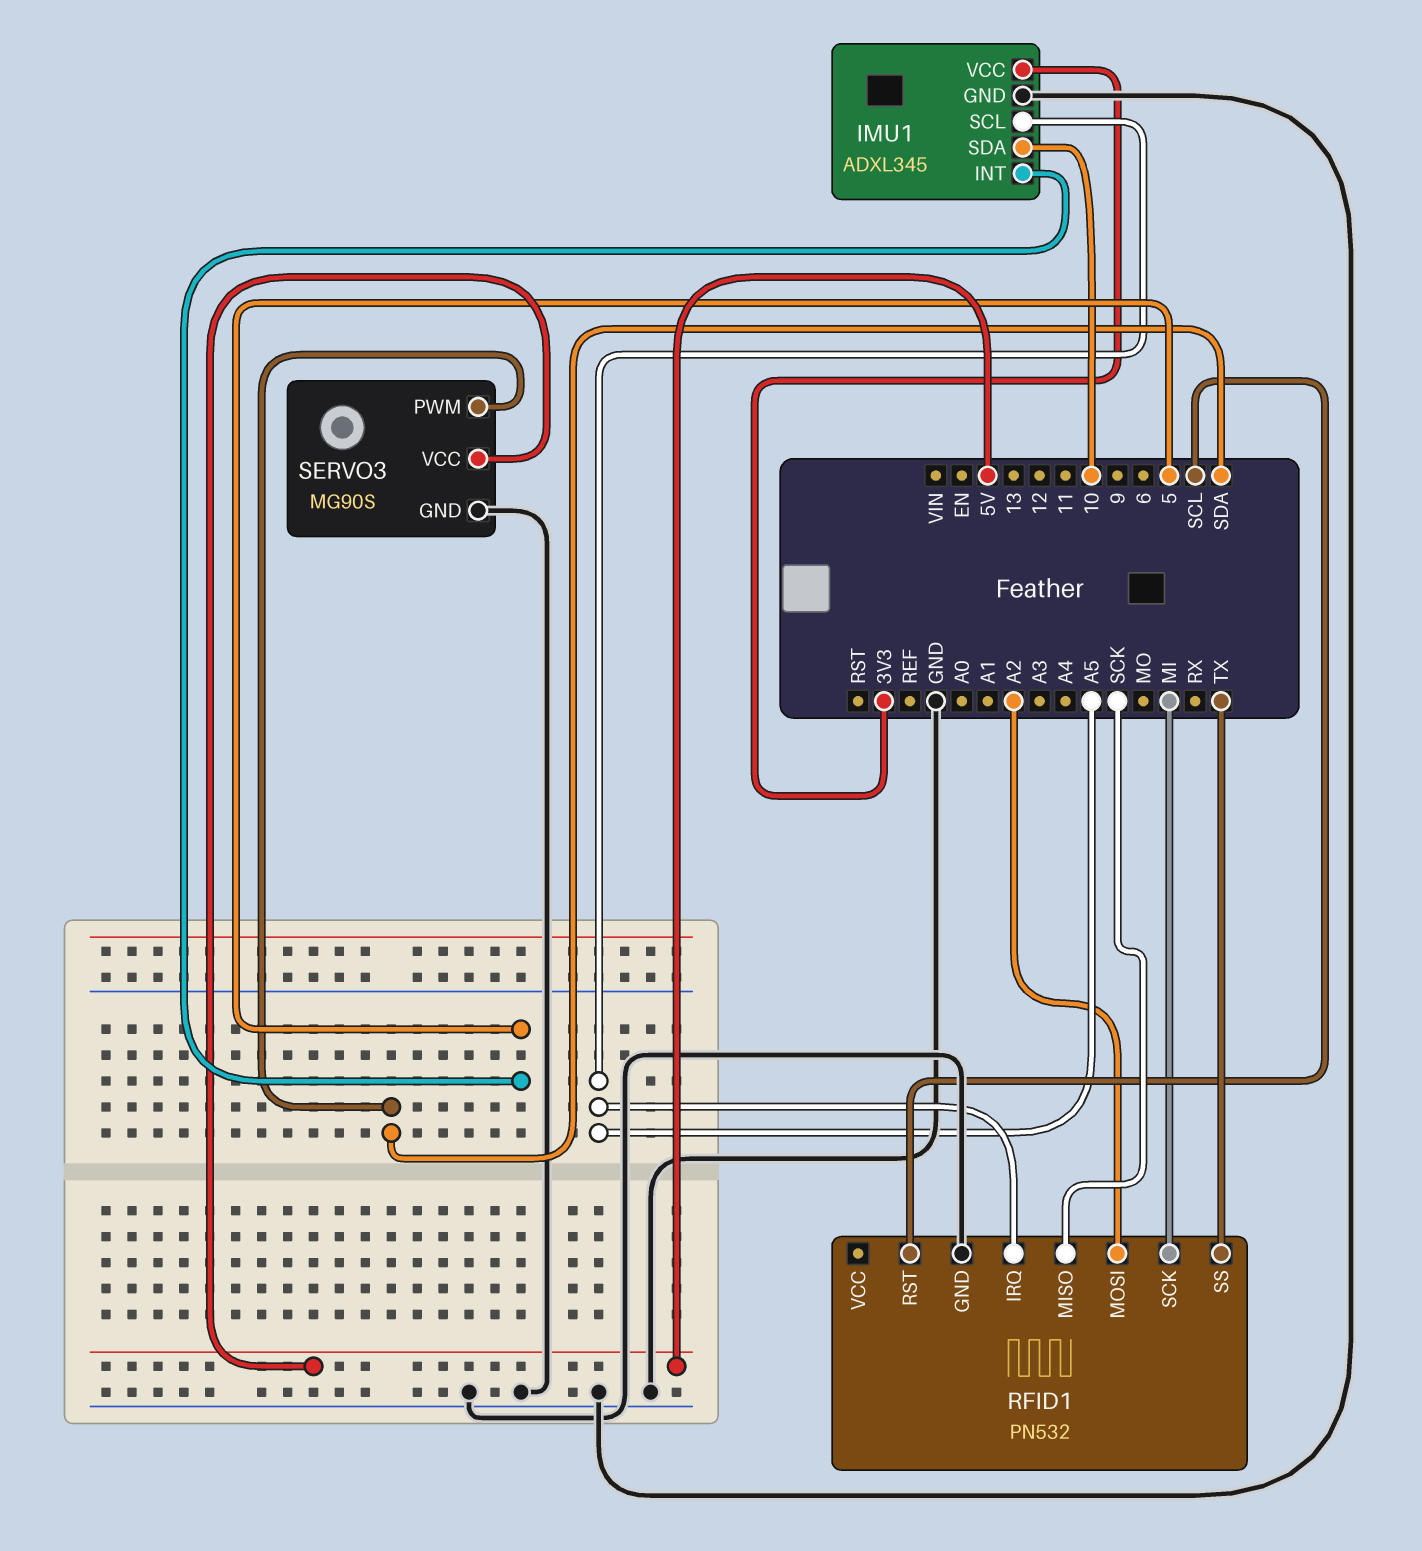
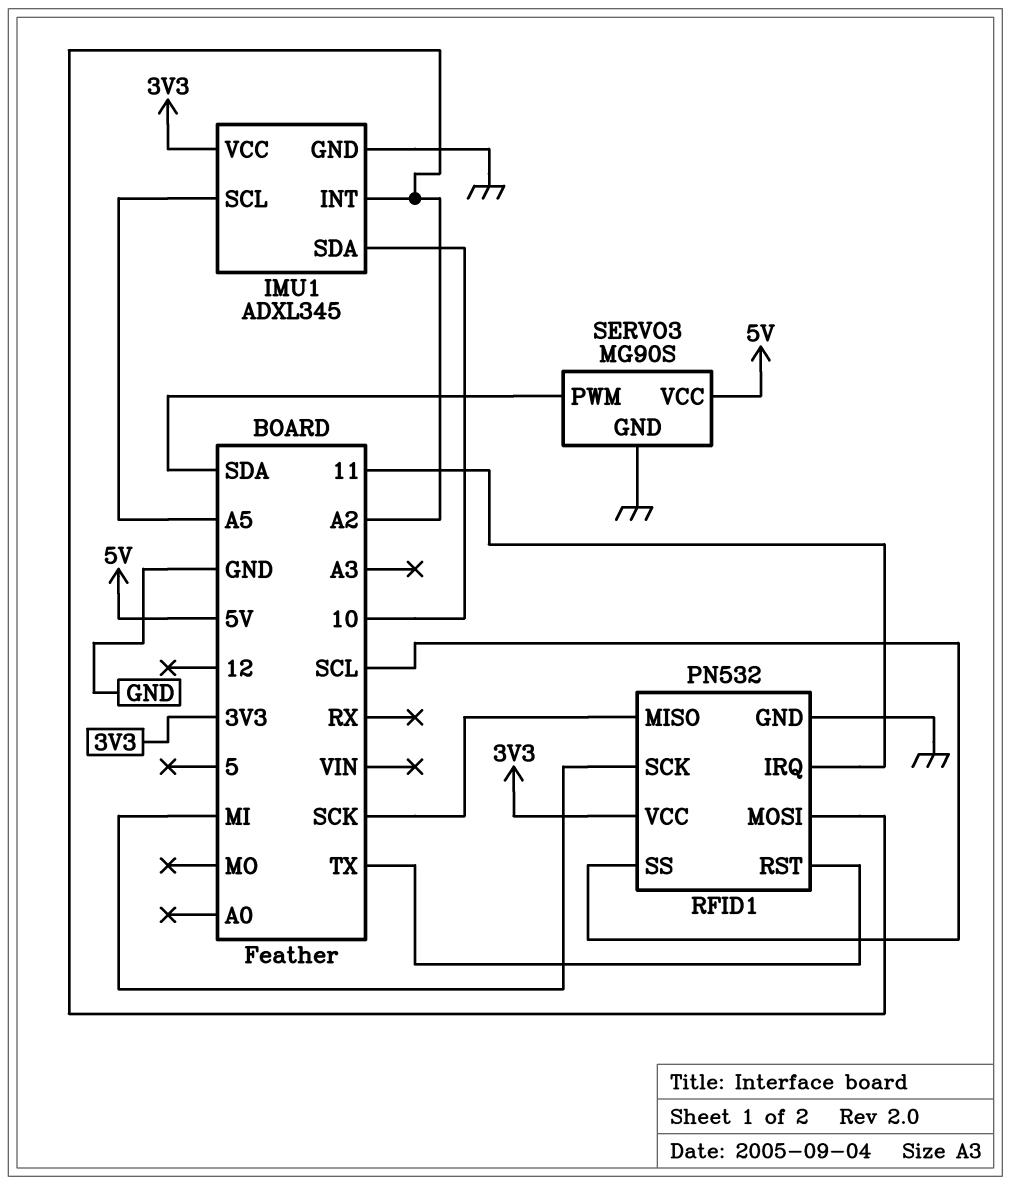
IMU1 pin INT: 5 -> A2
RFID1 pin IRQ: A5 -> 11
RFID1 pin RST: SCL -> TX
RFID1 pin SS: TX -> SCL
RFID1 pin VCC: none -> 3V3

